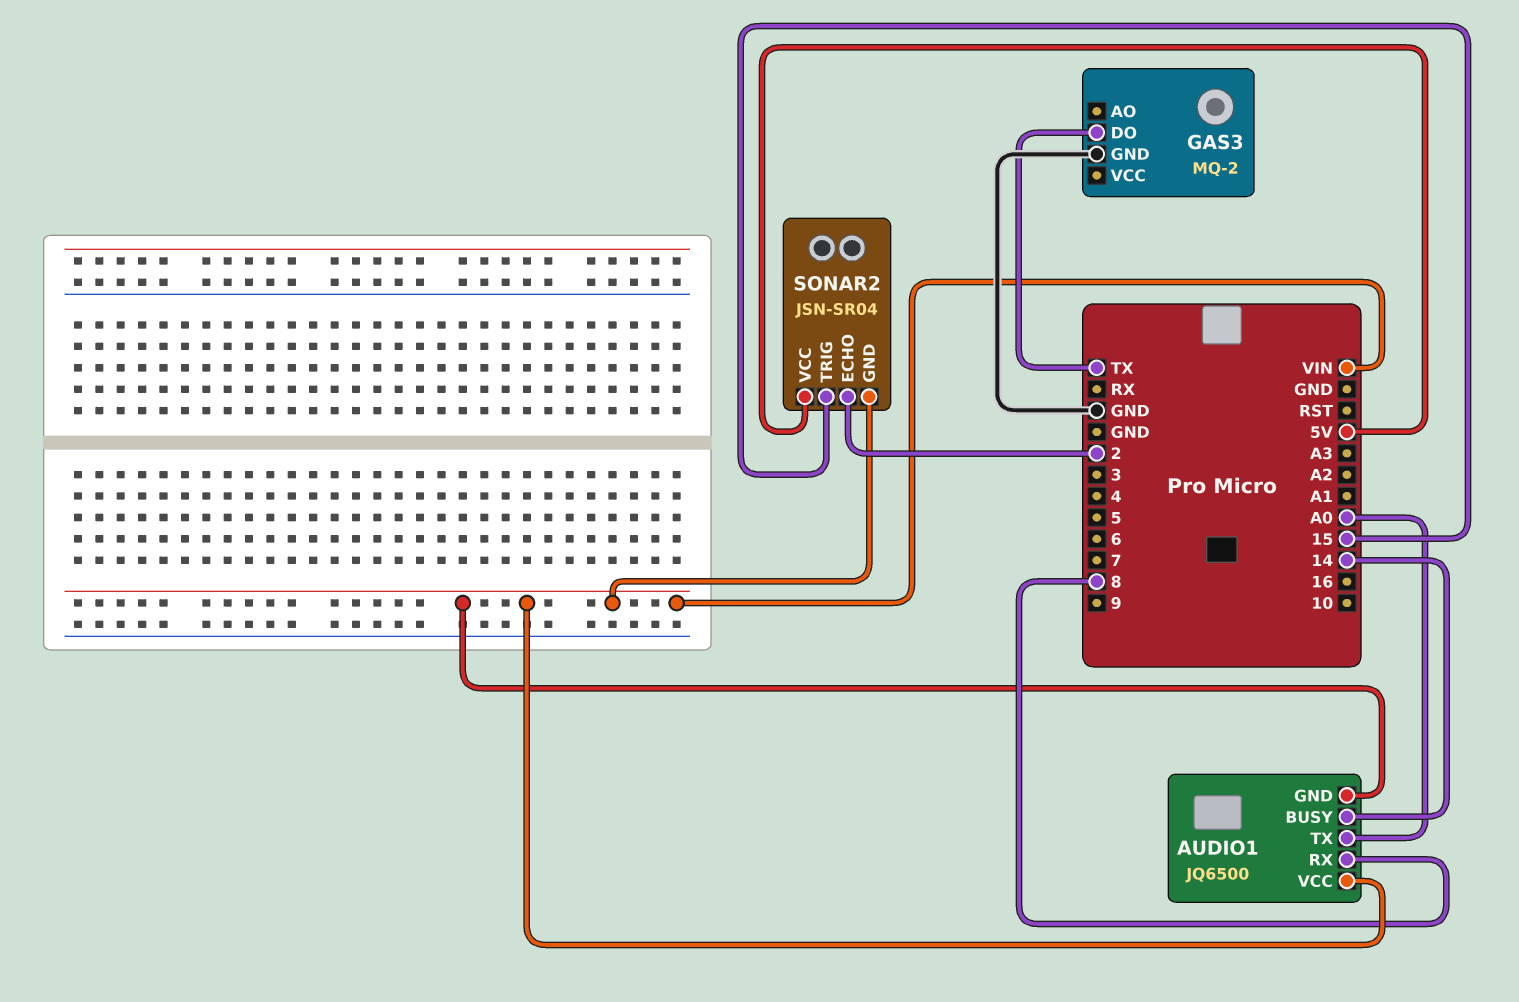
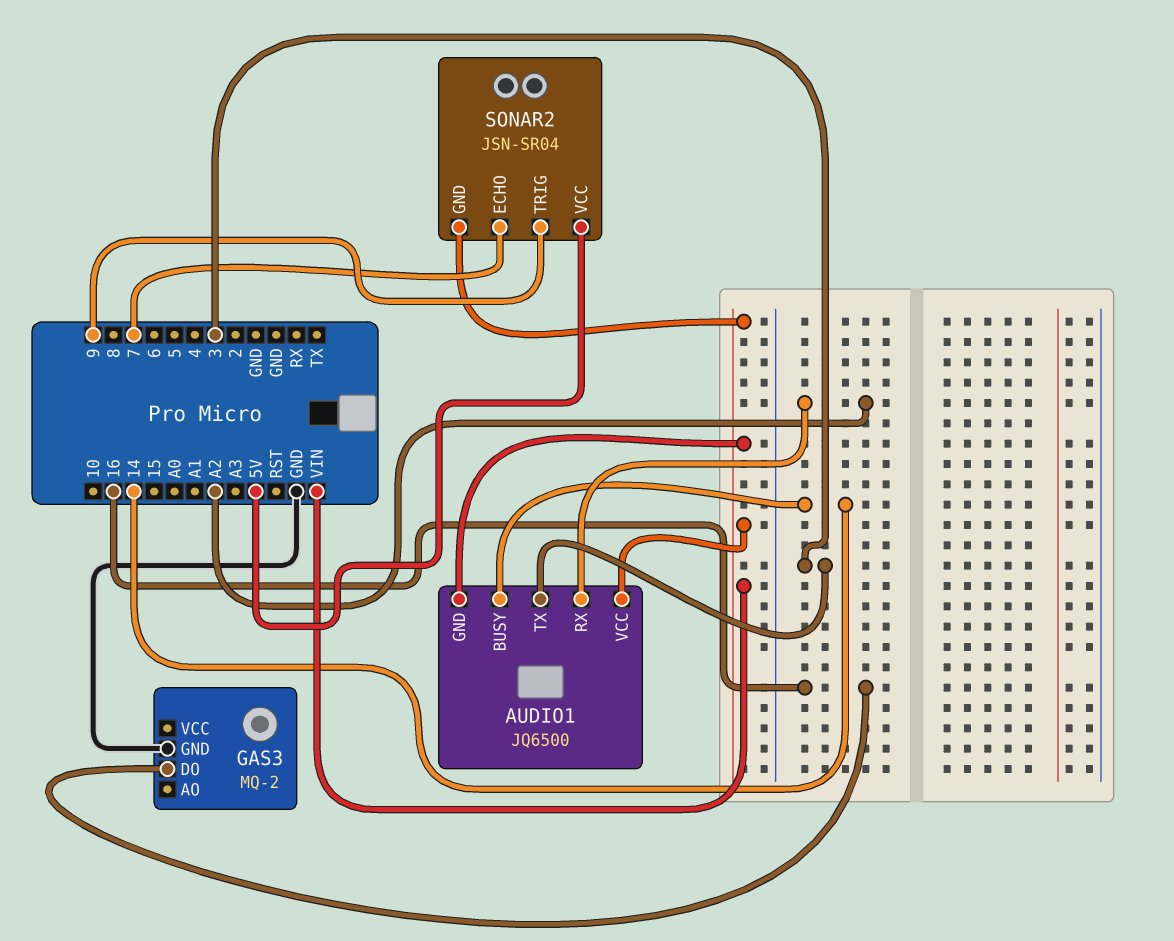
AUDIO1 pin RX: 8 -> A2
AUDIO1 pin TX: A0 -> 3
GAS3 pin DO: TX -> 16
SONAR2 pin ECHO: 2 -> 7
SONAR2 pin TRIG: 15 -> 9

